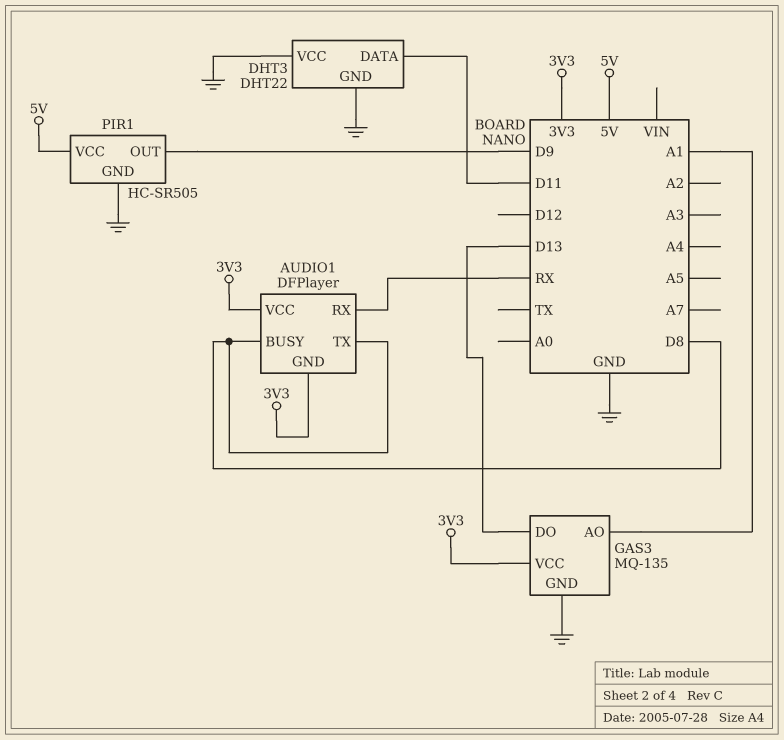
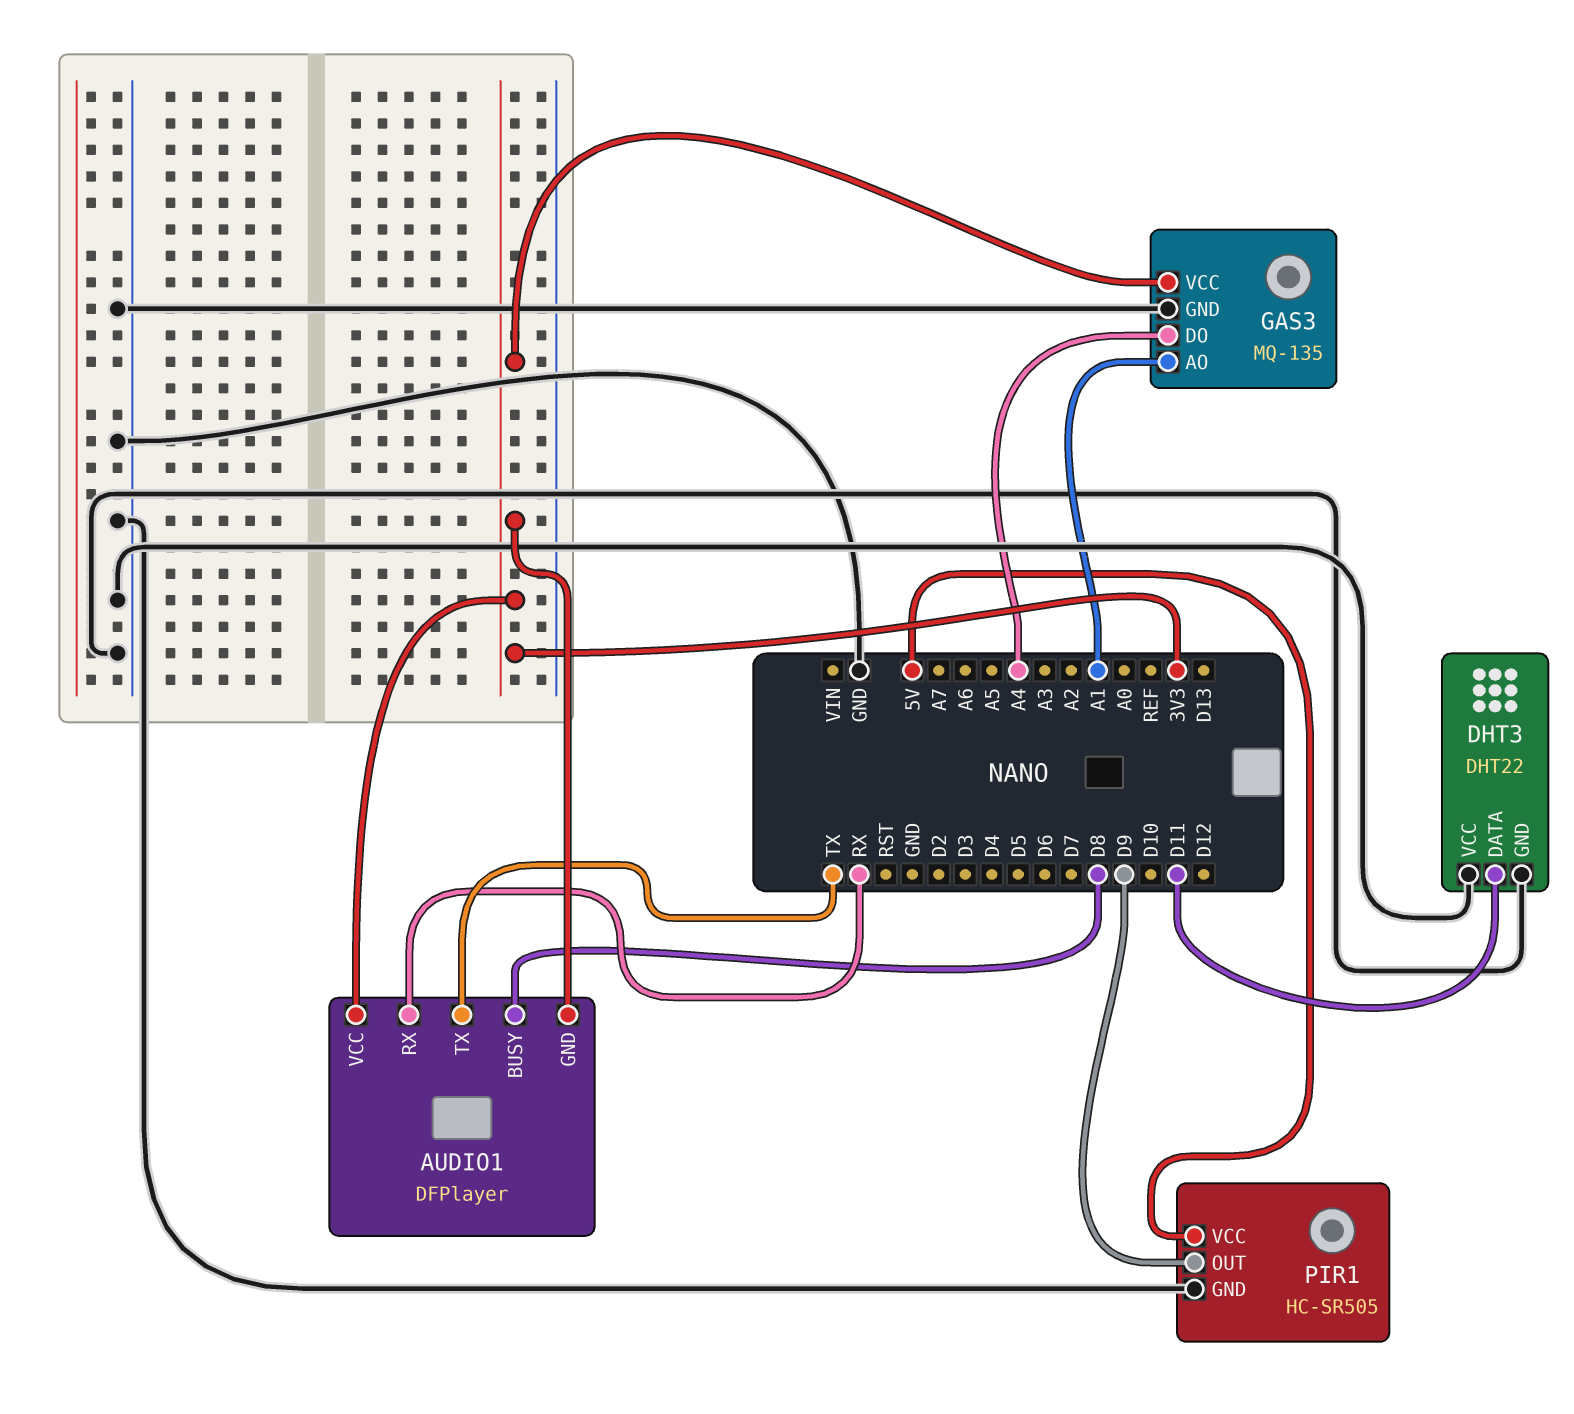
AUDIO1 pin TX: D8 -> TX
GAS3 pin DO: D13 -> A4

